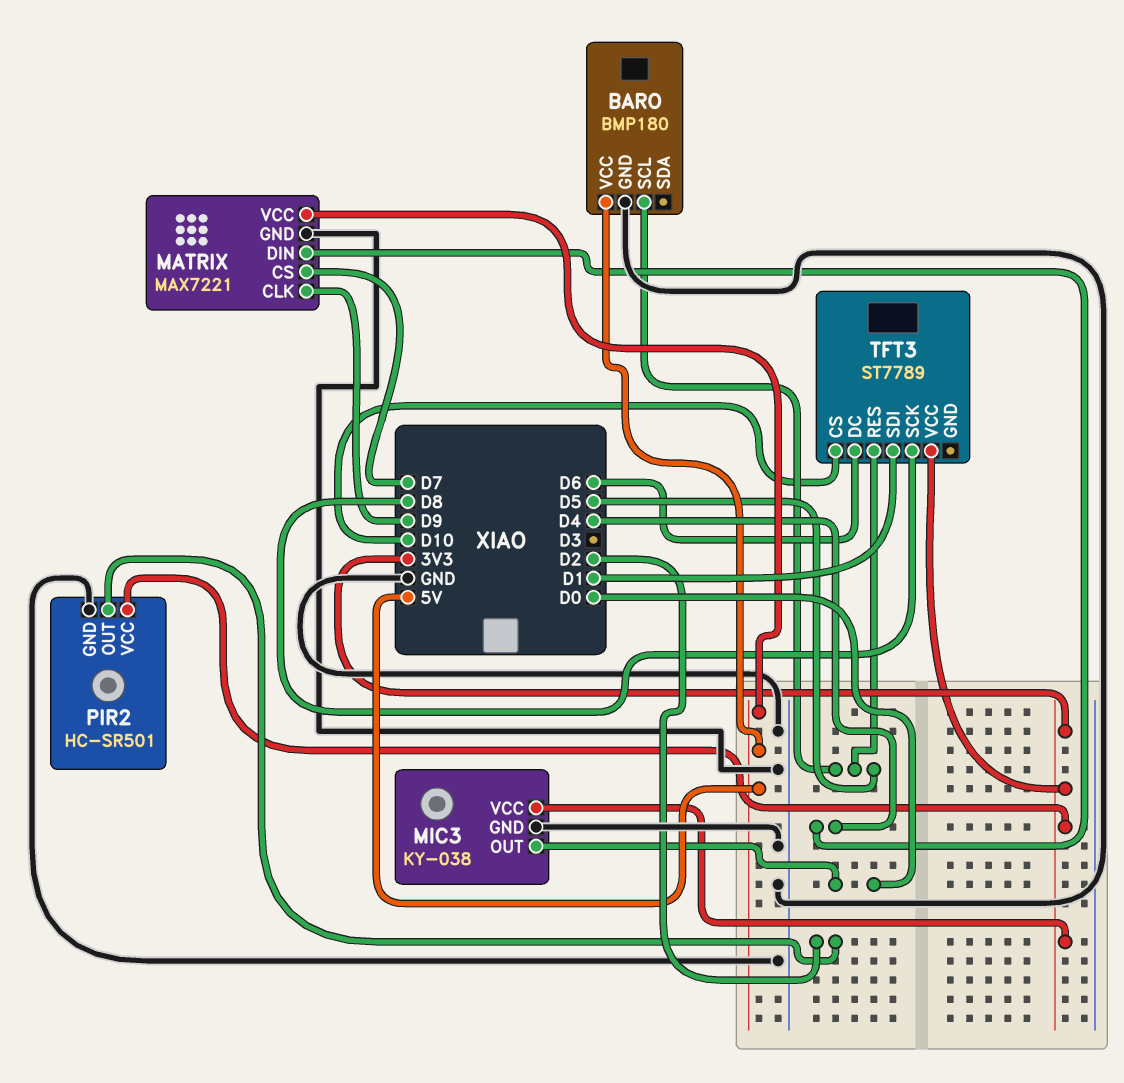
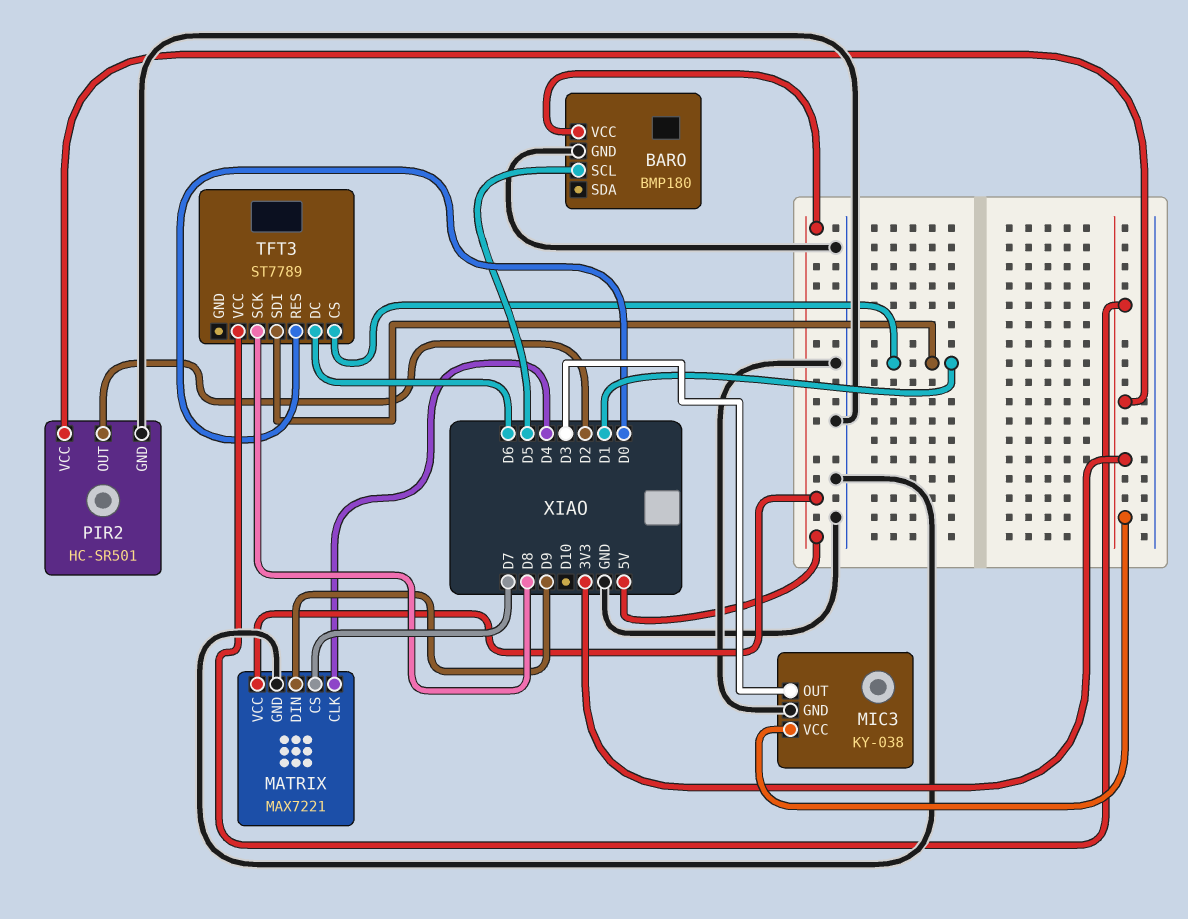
MATRIX pin CLK: D9 -> D4
MATRIX pin DIN: D4 -> D9
MIC3 pin OUT: D0 -> D3
TFT3 pin CS: D10 -> D1
TFT3 pin RES: D5 -> D0

